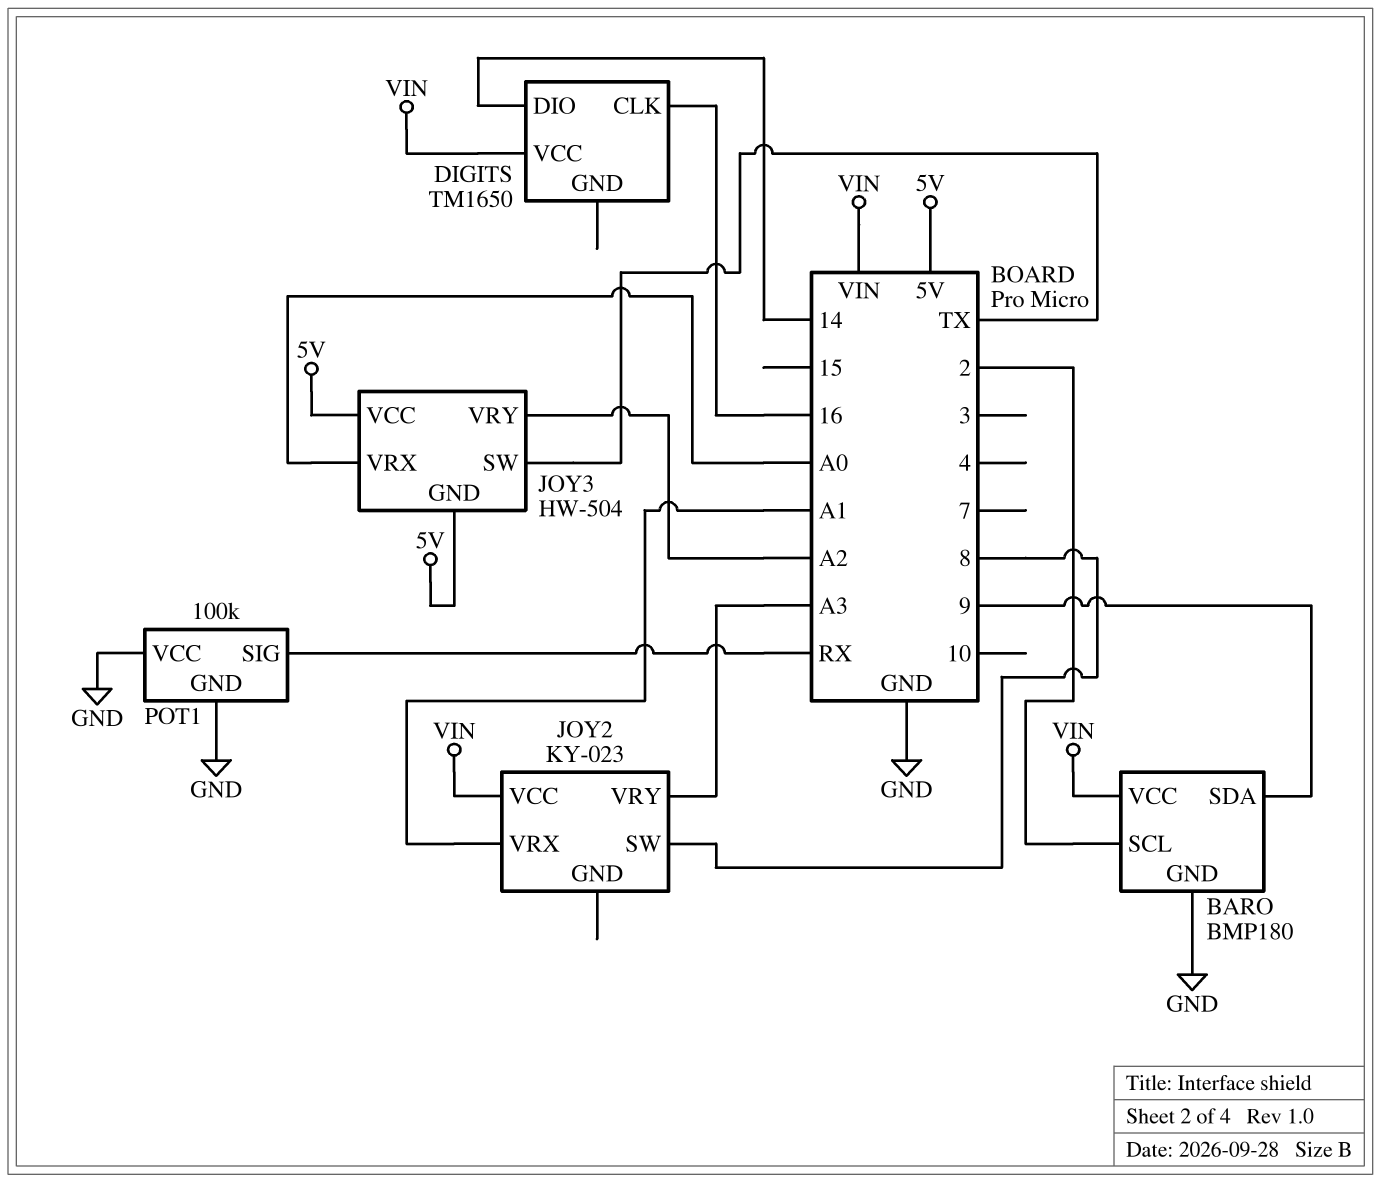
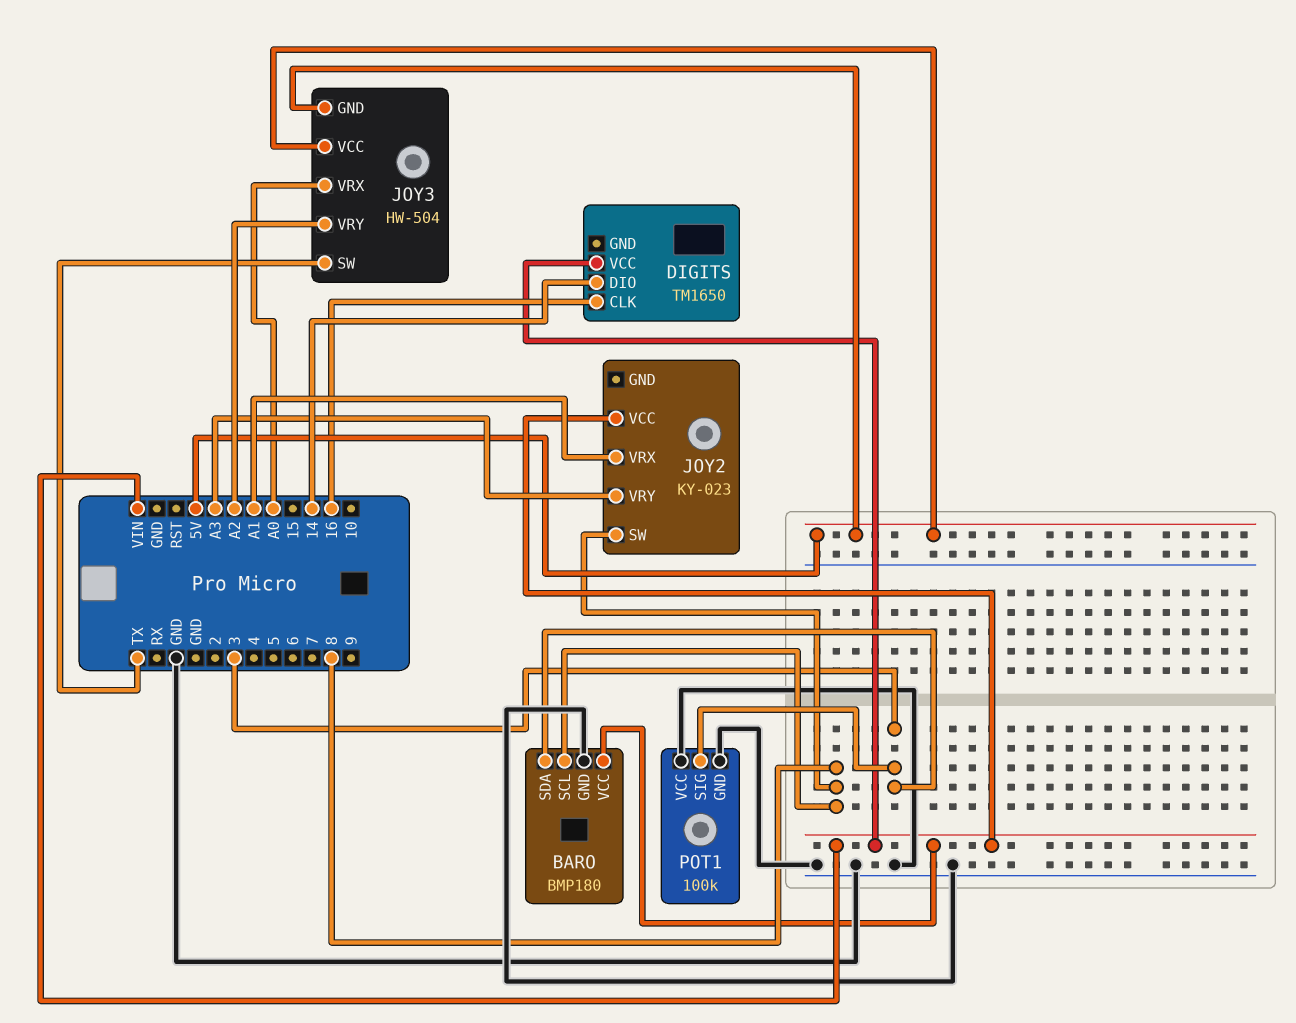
BARO pin SCL: 2 -> 8
BARO pin SDA: 9 -> 3
POT1 pin SIG: RX -> 3

